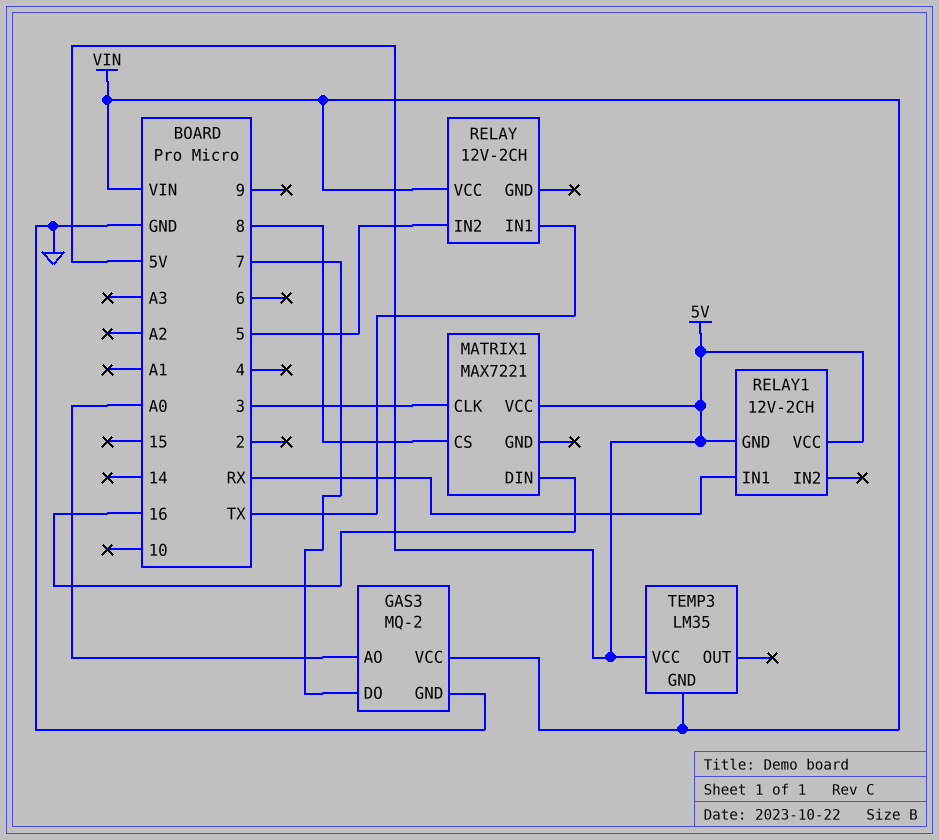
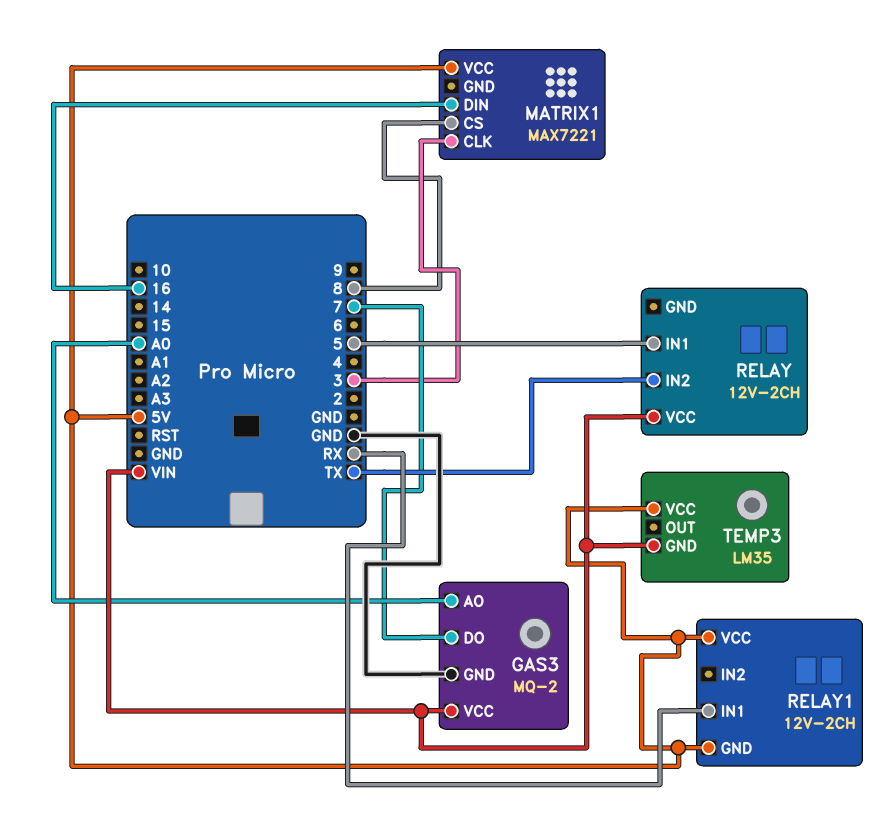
RELAY pin IN1: TX -> 5
RELAY pin IN2: 5 -> TX

